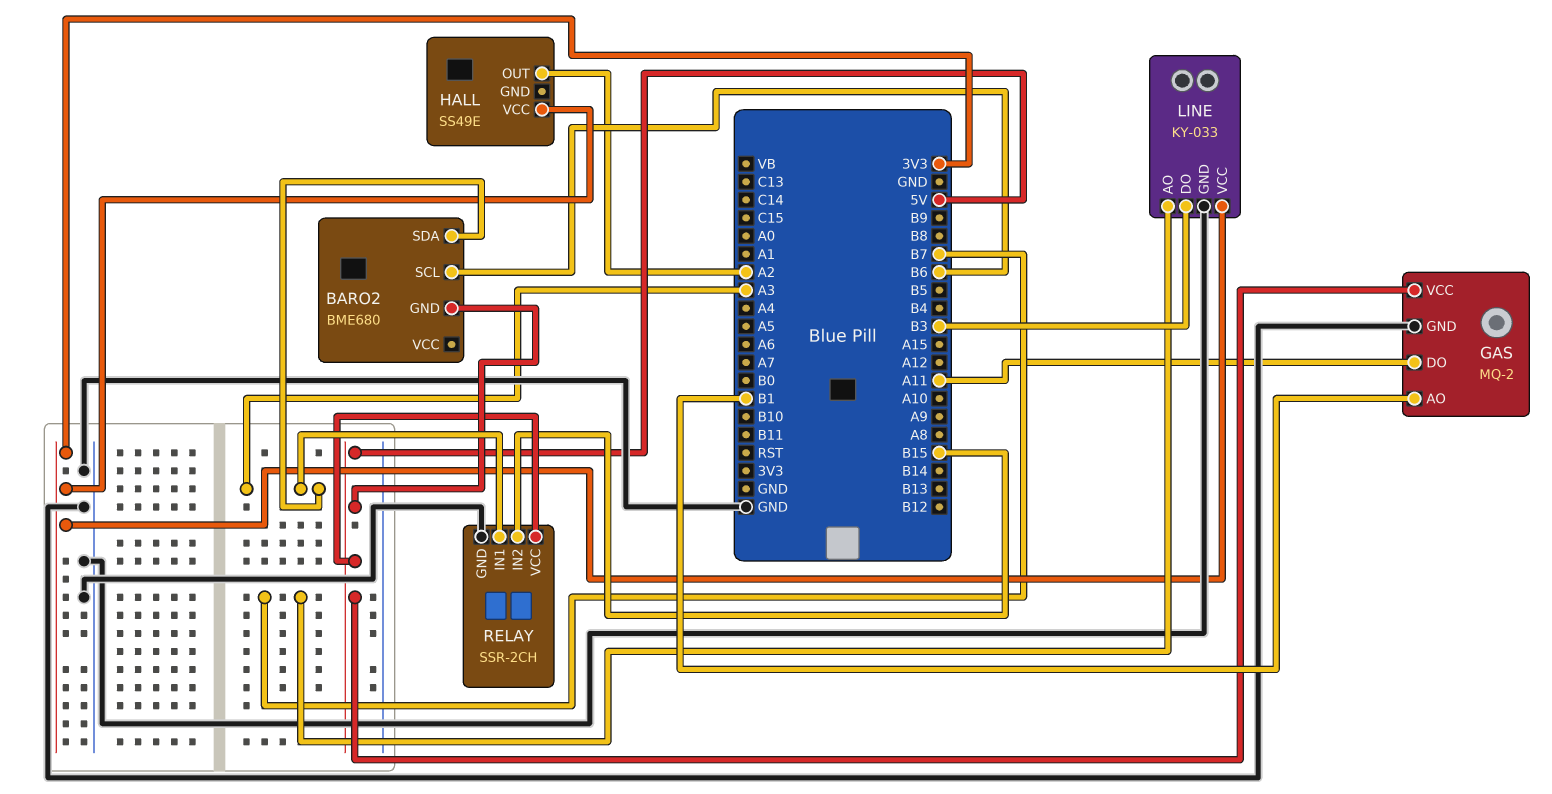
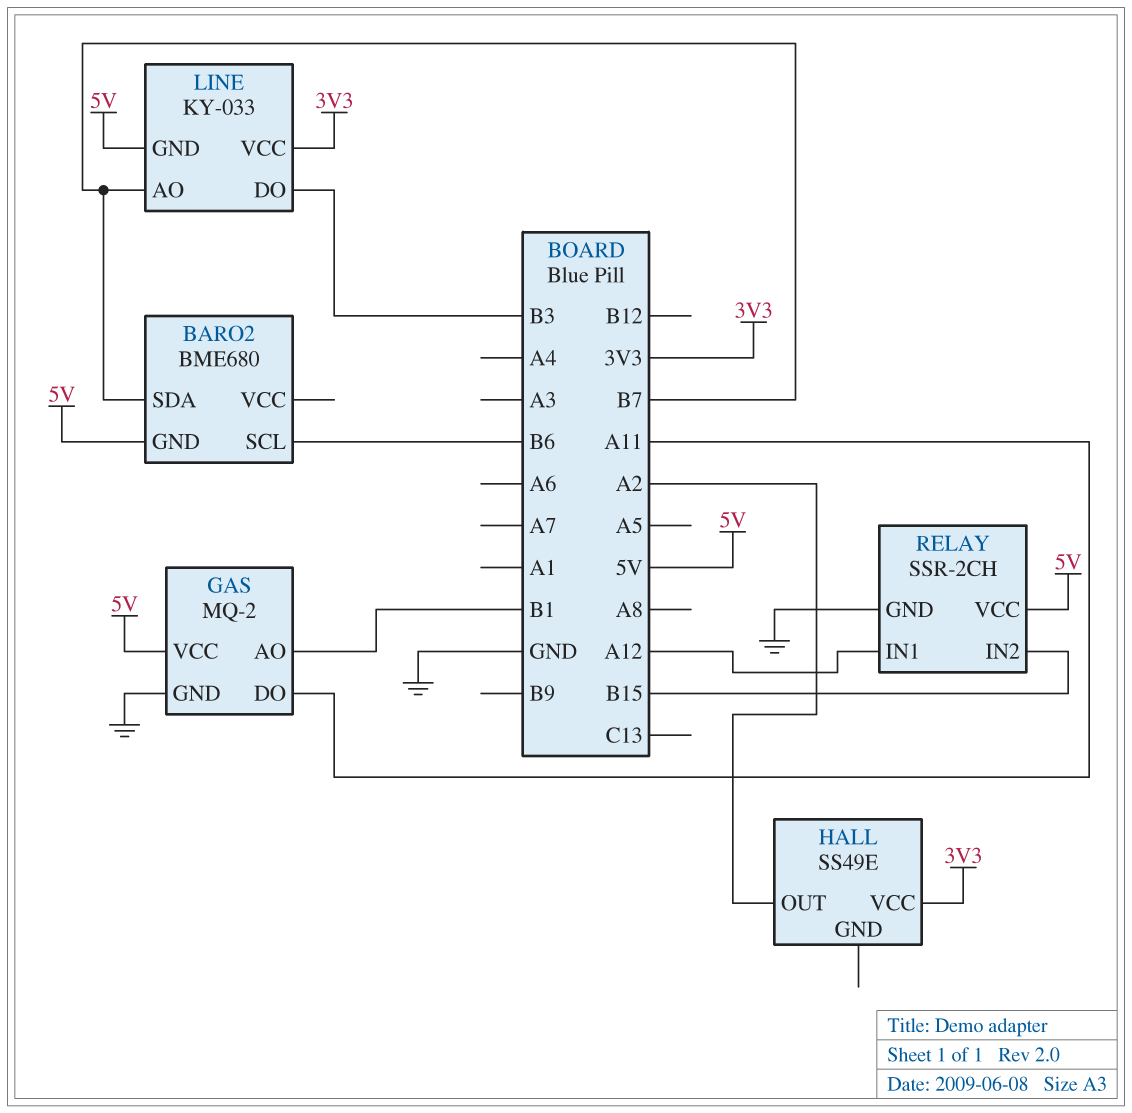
BARO2 pin SDA: A3 -> B7
LINE pin GND: GND -> 5V
RELAY pin IN1: A3 -> A12

